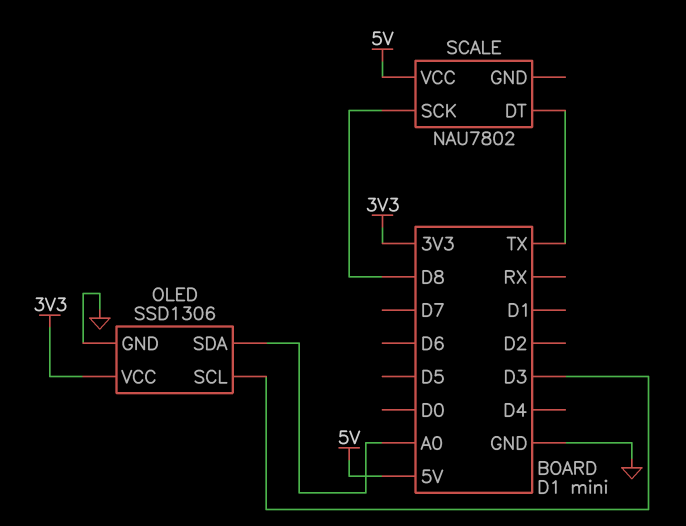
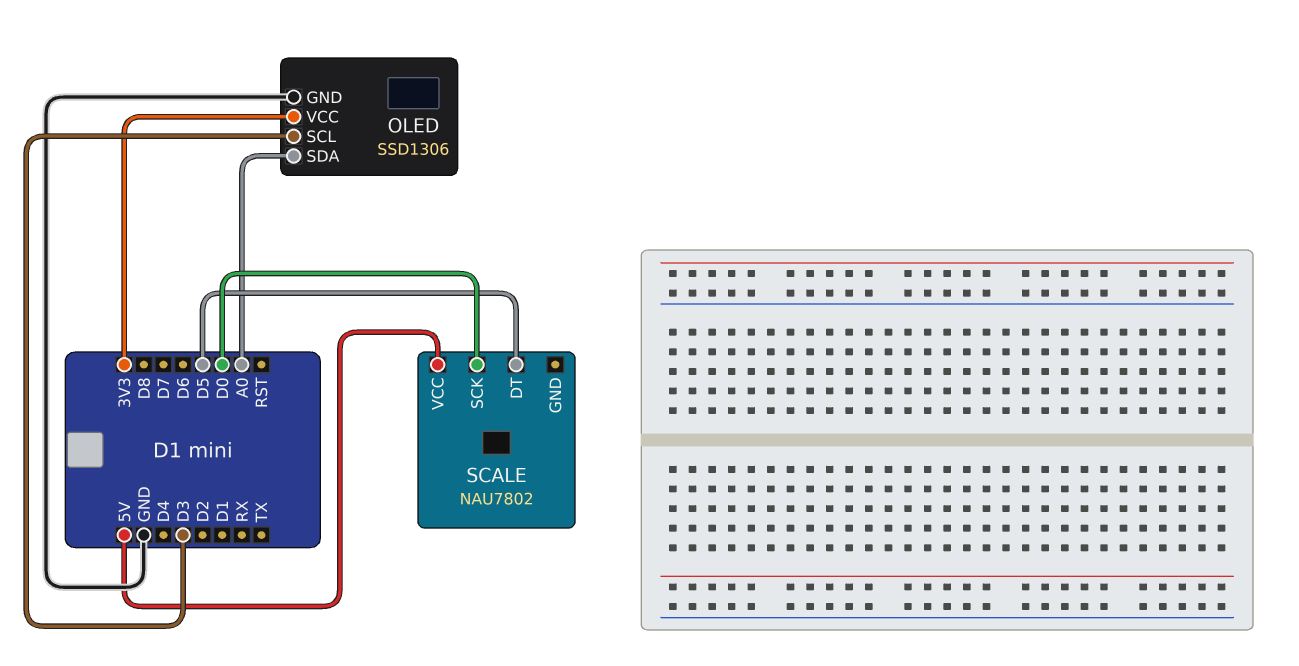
SCALE pin DT: TX -> D5
SCALE pin SCK: D8 -> D0

